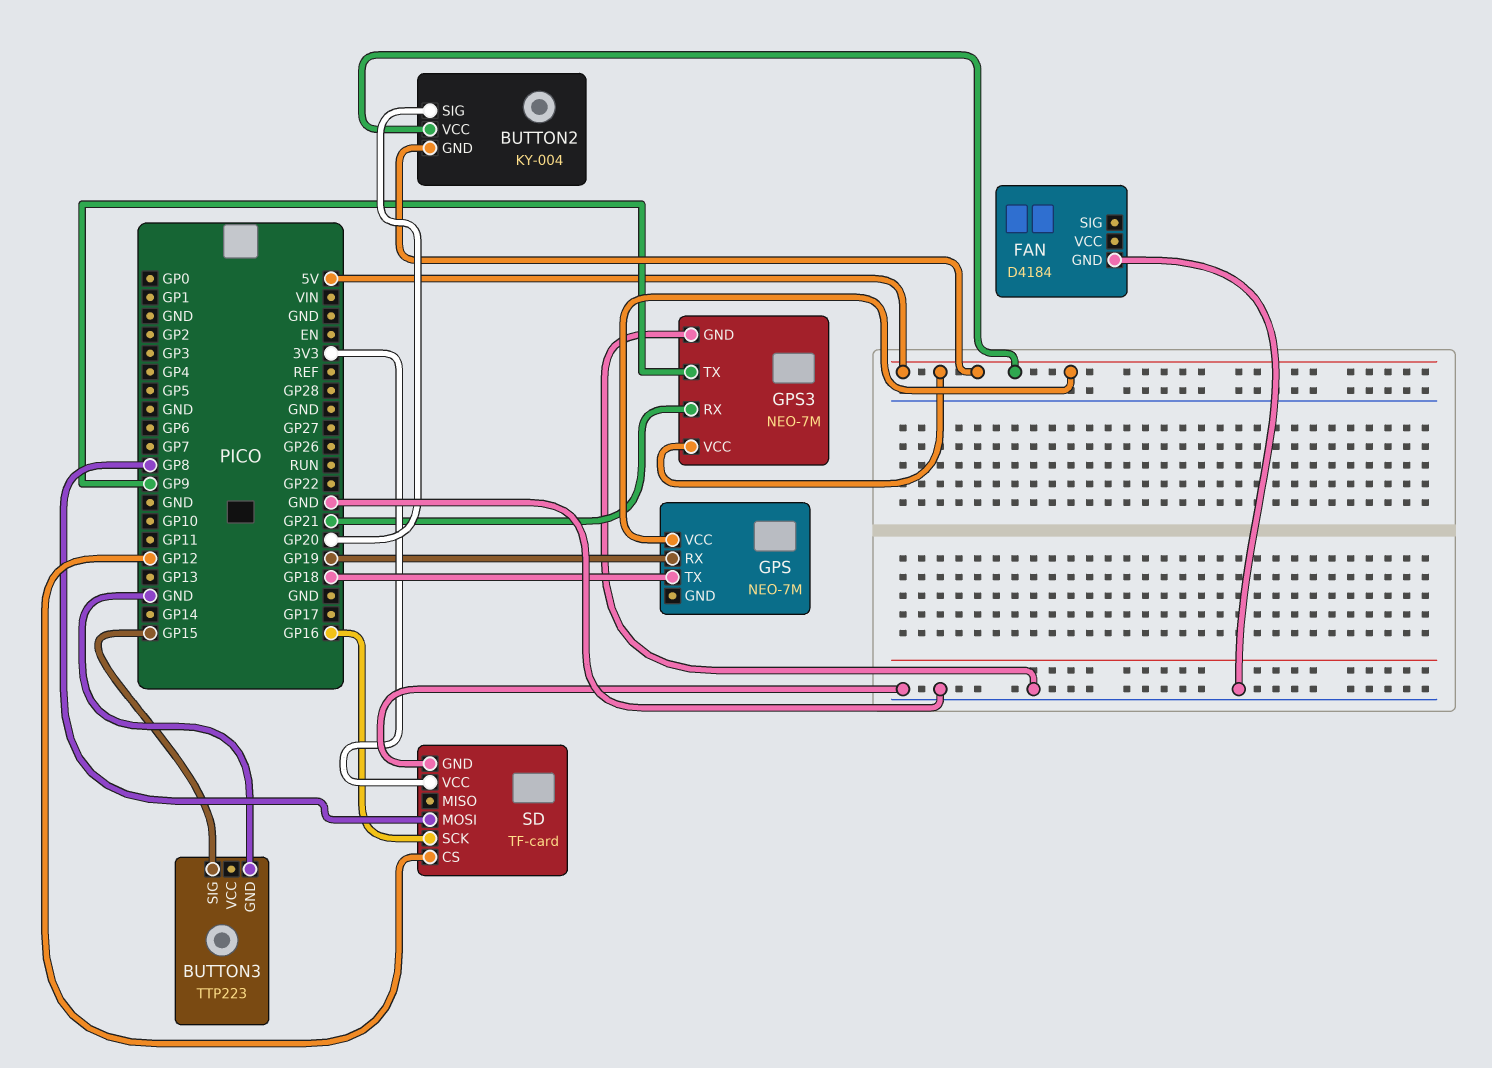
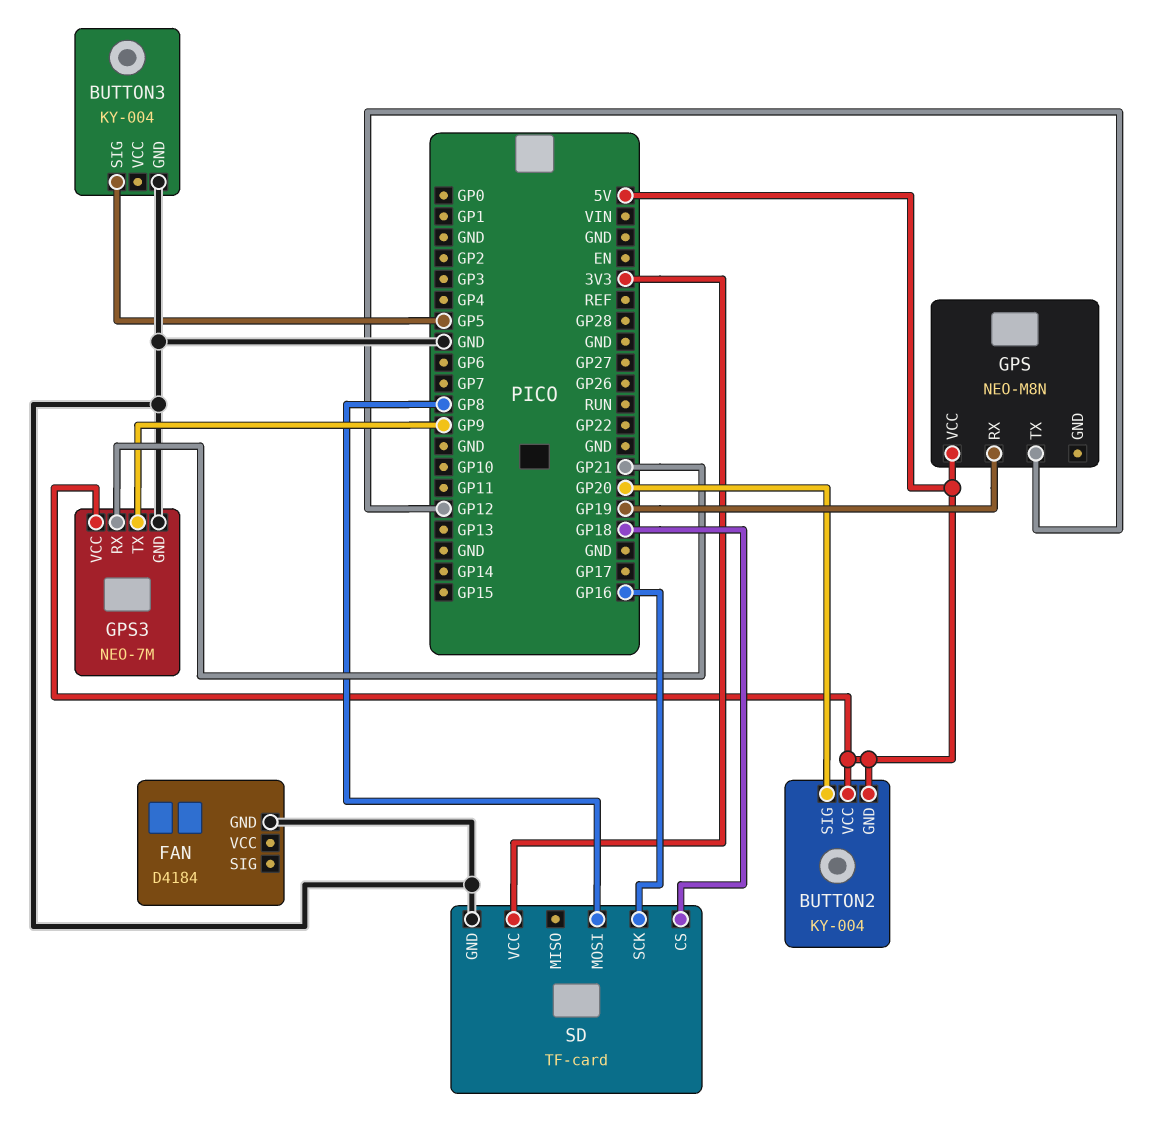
BUTTON3: TTP223 -> KY-004
BUTTON3 pin SIG: GP15 -> GP5
GPS: NEO-7M -> NEO-M8N
GPS pin TX: GP18 -> GP12
SD pin CS: GP12 -> GP18

